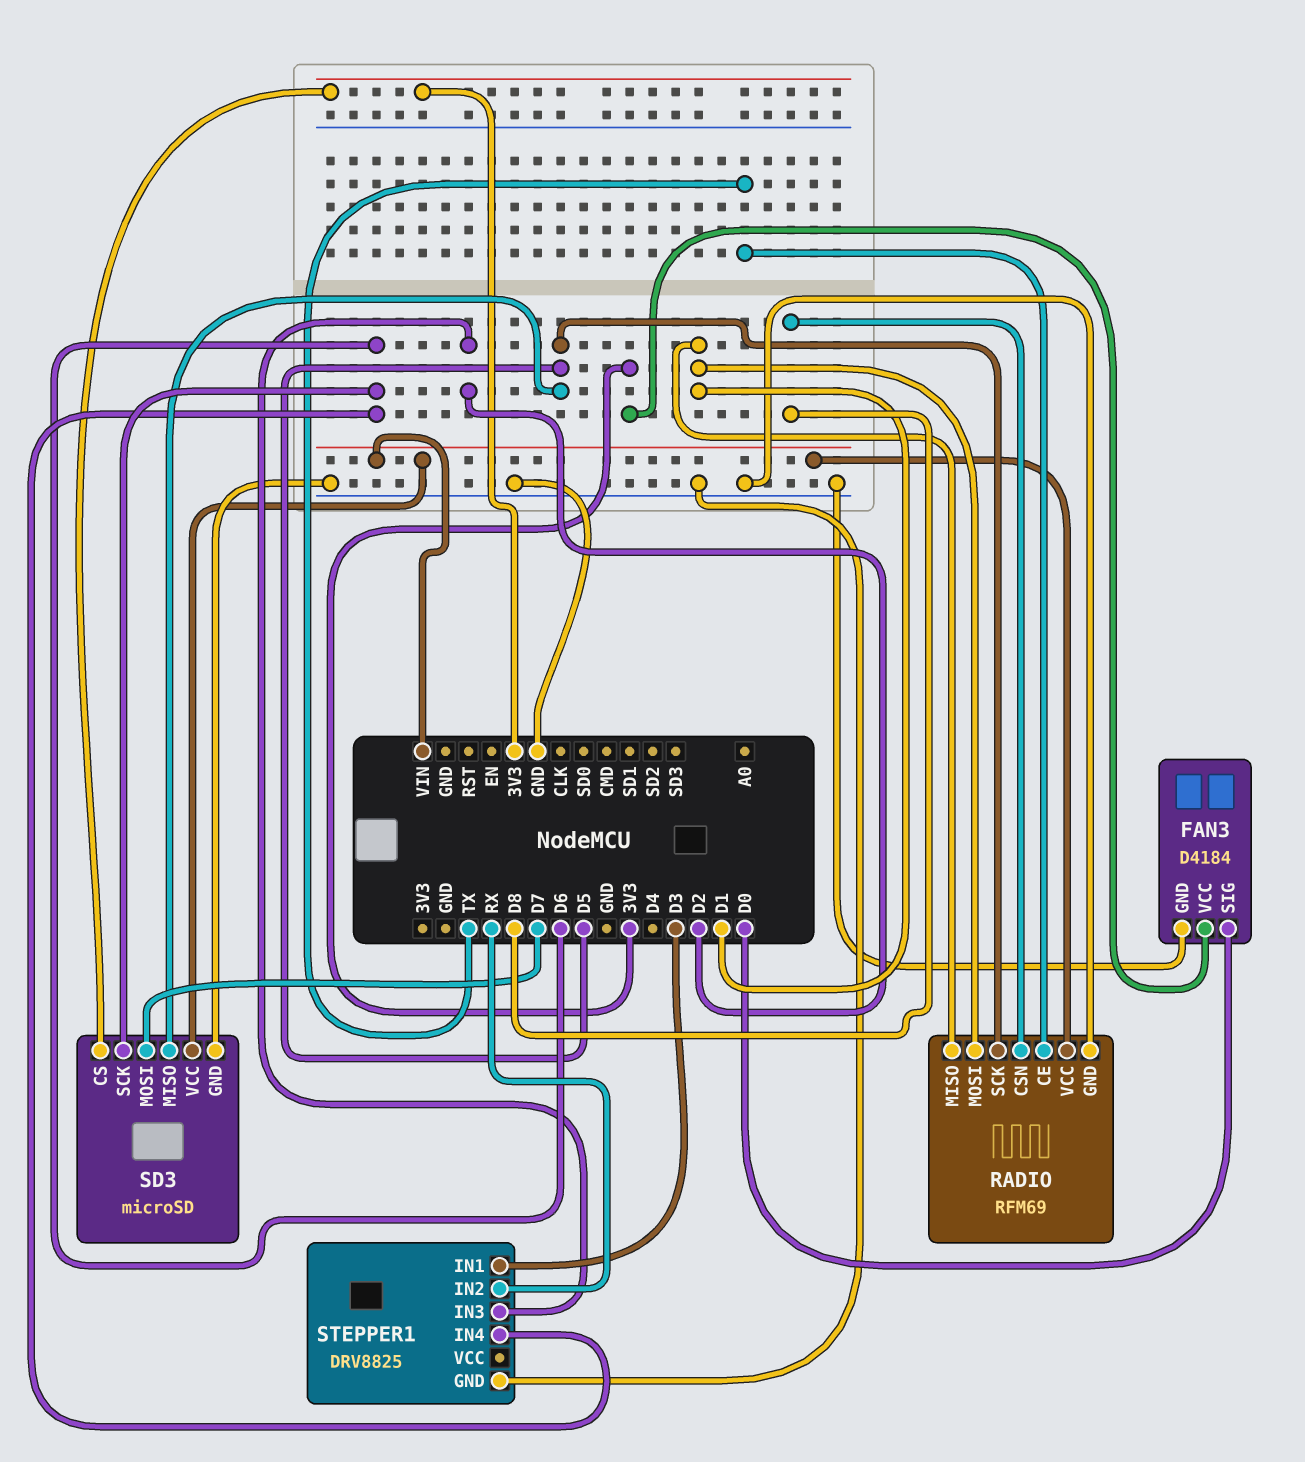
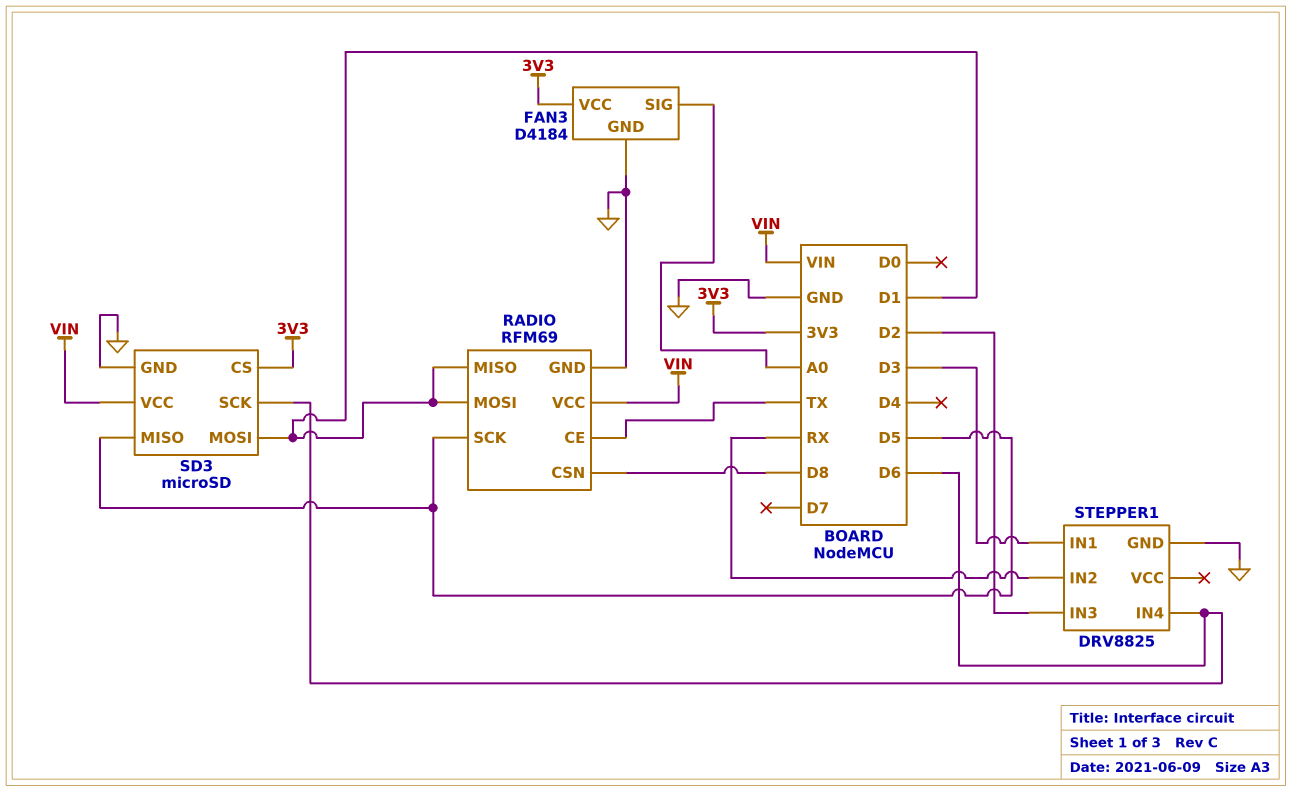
FAN3 pin SIG: D0 -> A0
SD3 pin MOSI: D7 -> D1

